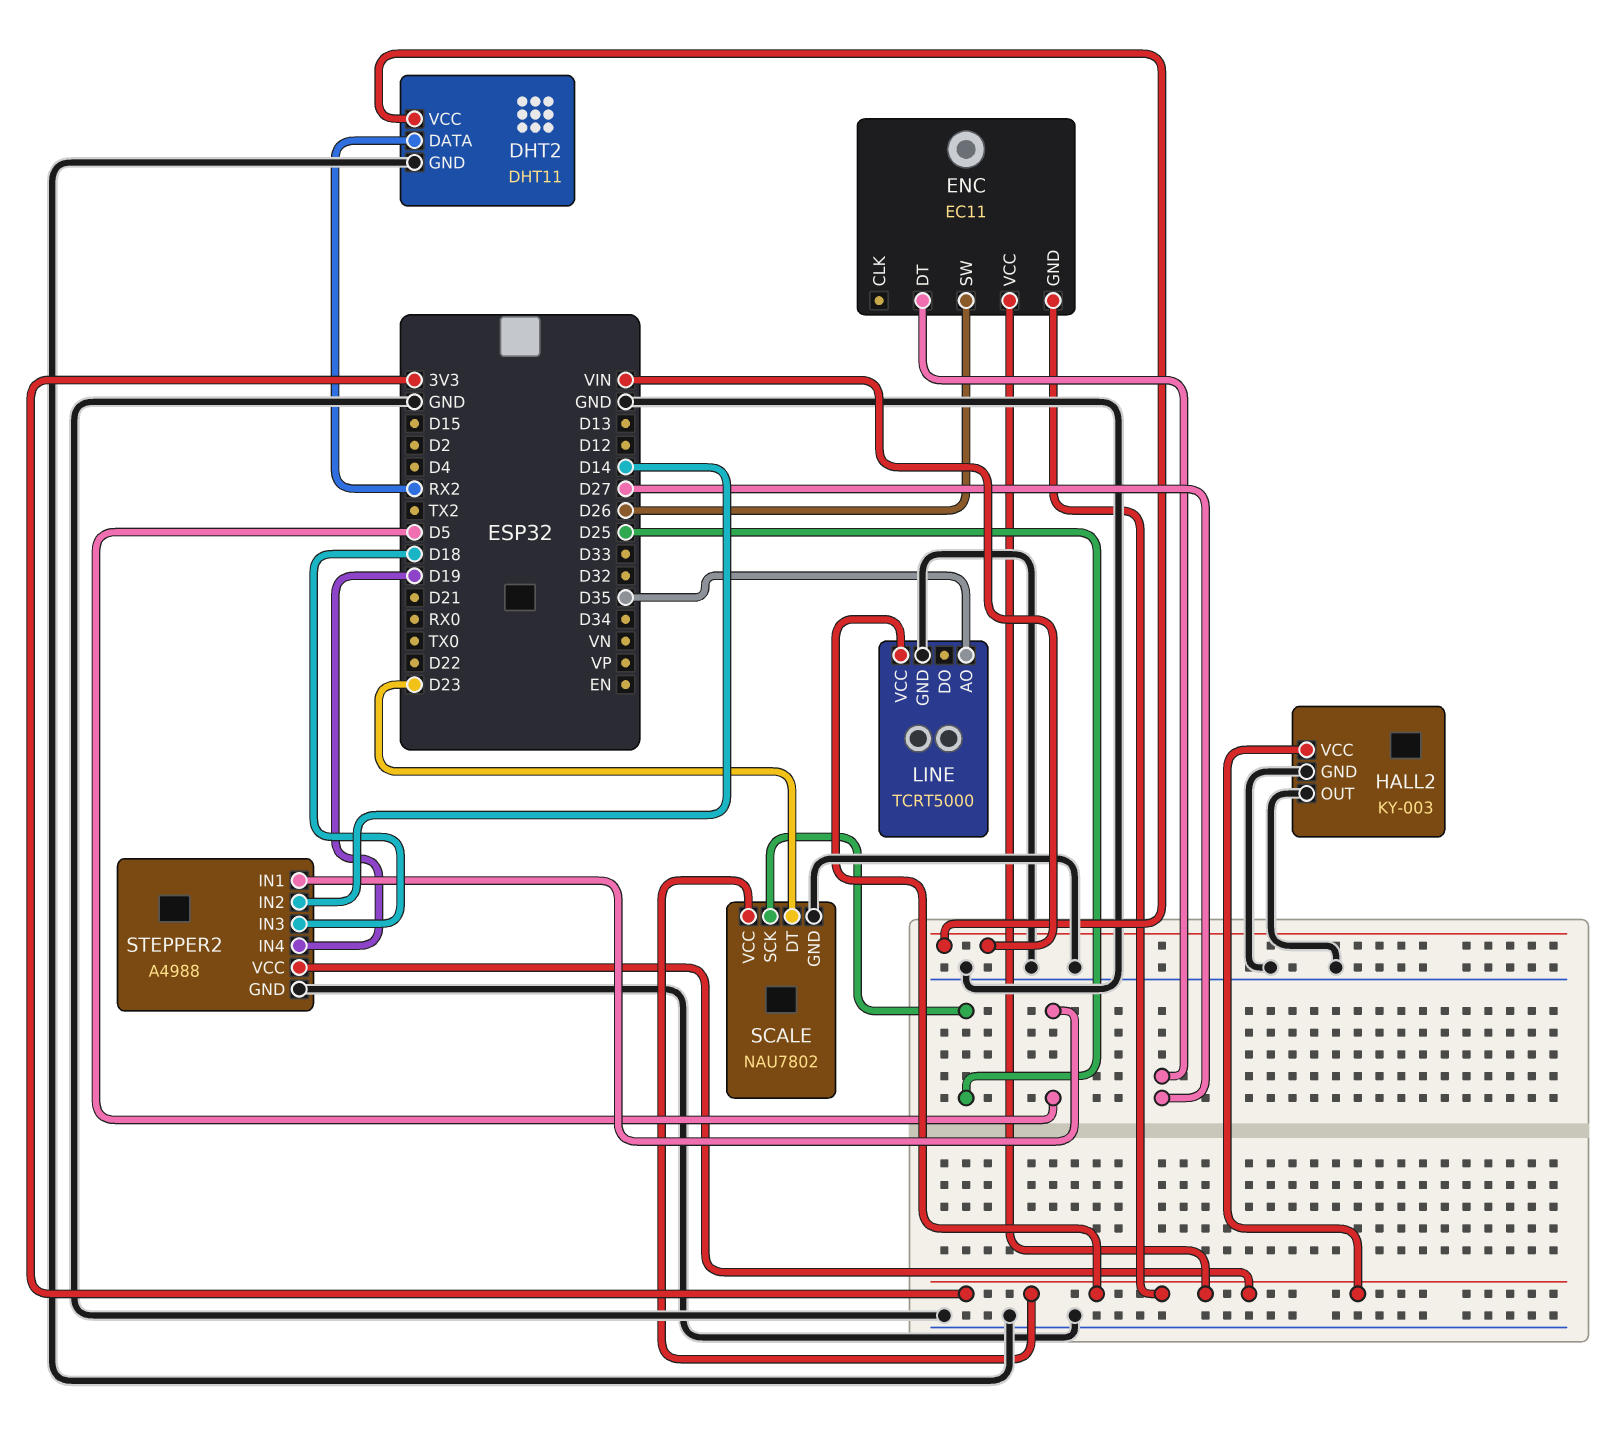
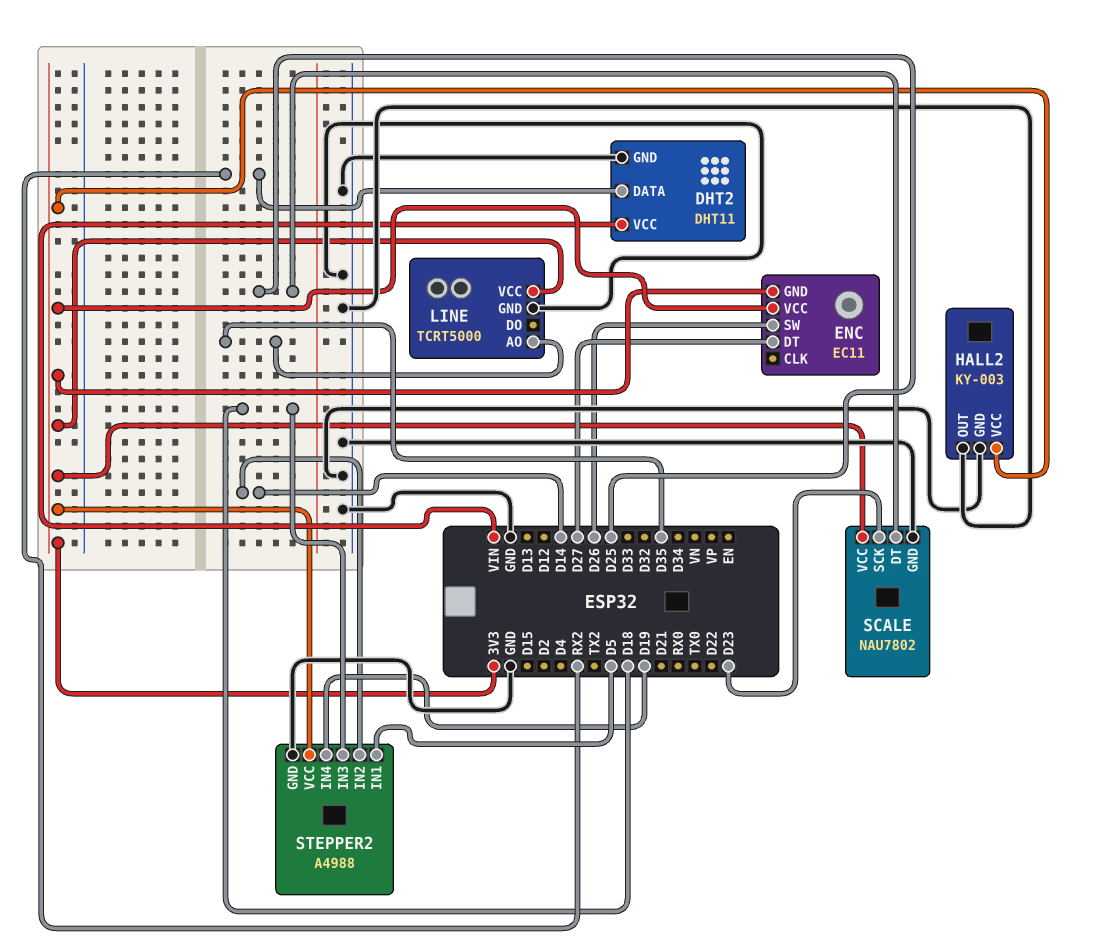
SCALE pin DT: D23 -> D25
SCALE pin SCK: D25 -> D23

